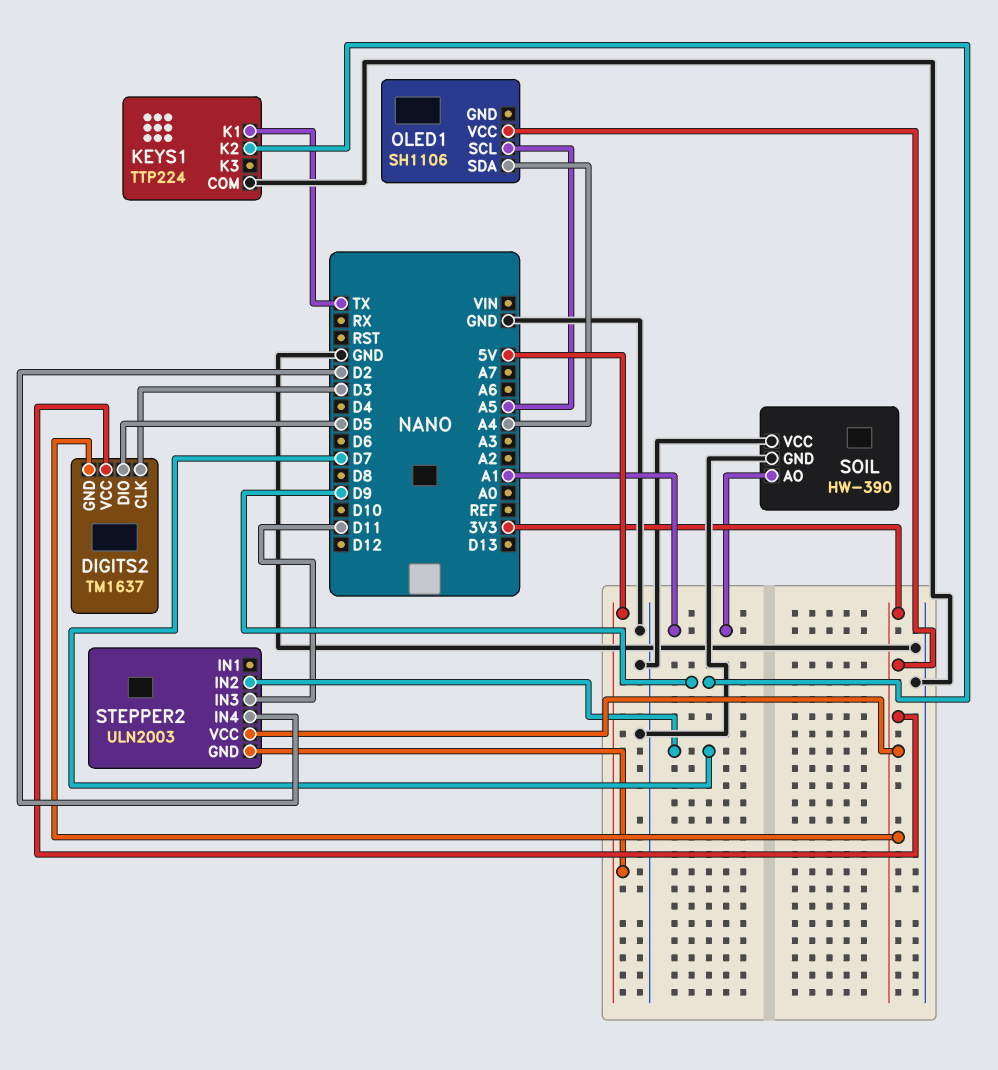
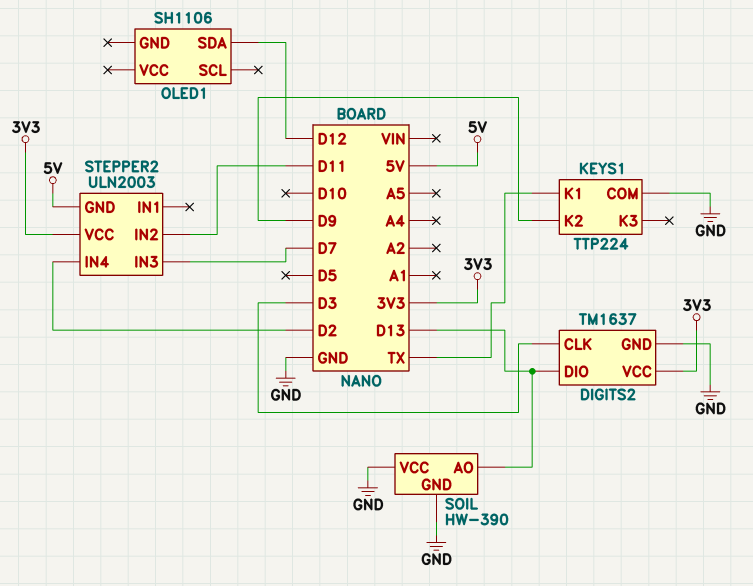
DIGITS2 pin DIO: D5 -> D13
DIGITS2 pin GND: 3V3 -> GND
OLED1 pin SCL: A5 -> none
OLED1 pin SDA: A4 -> D12
OLED1 pin VCC: 3V3 -> none
SOIL pin AO: A1 -> D13
STEPPER2 pin IN2: D7 -> D11
STEPPER2 pin IN3: D11 -> D7

